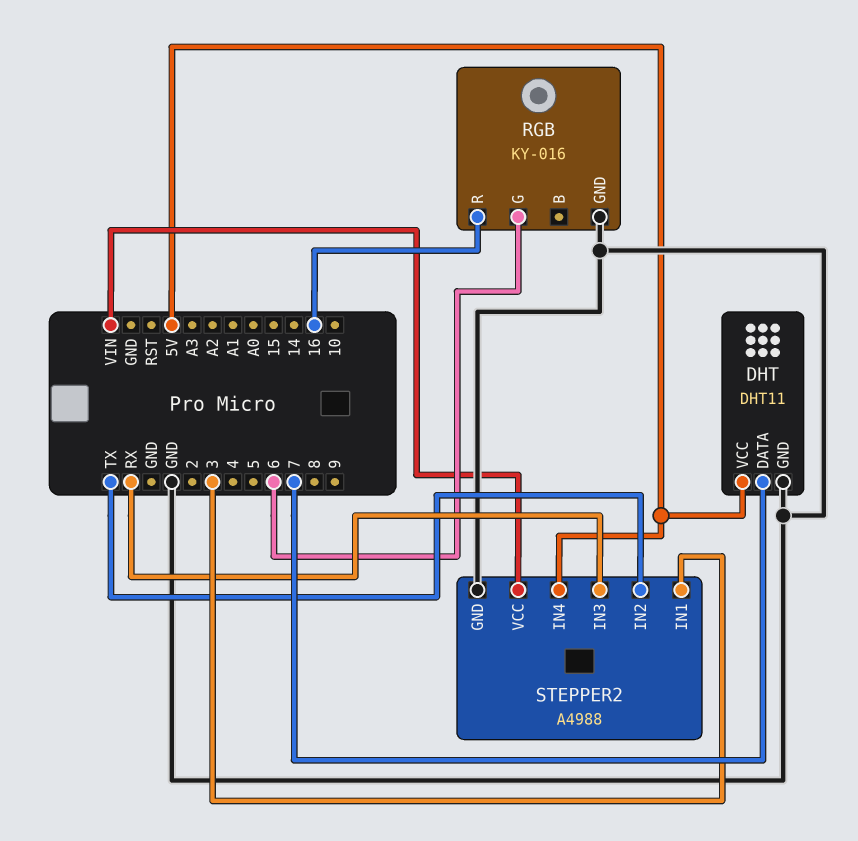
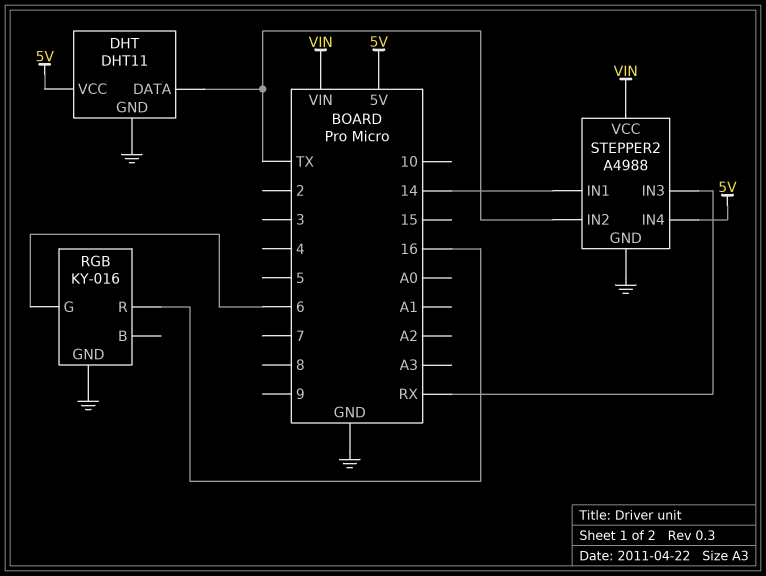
DHT pin DATA: 7 -> TX
STEPPER2 pin IN1: 3 -> 14

